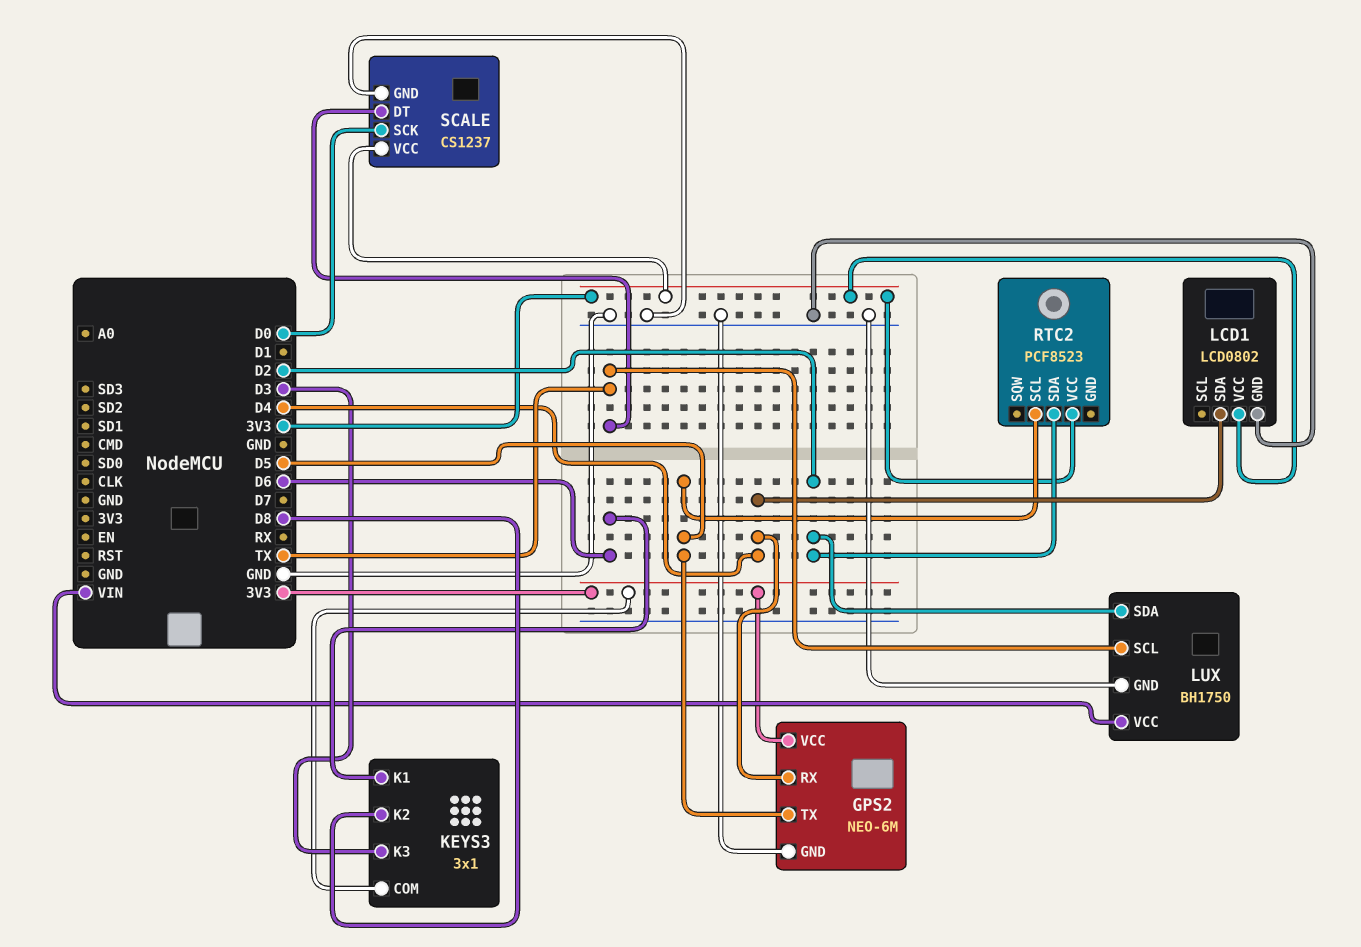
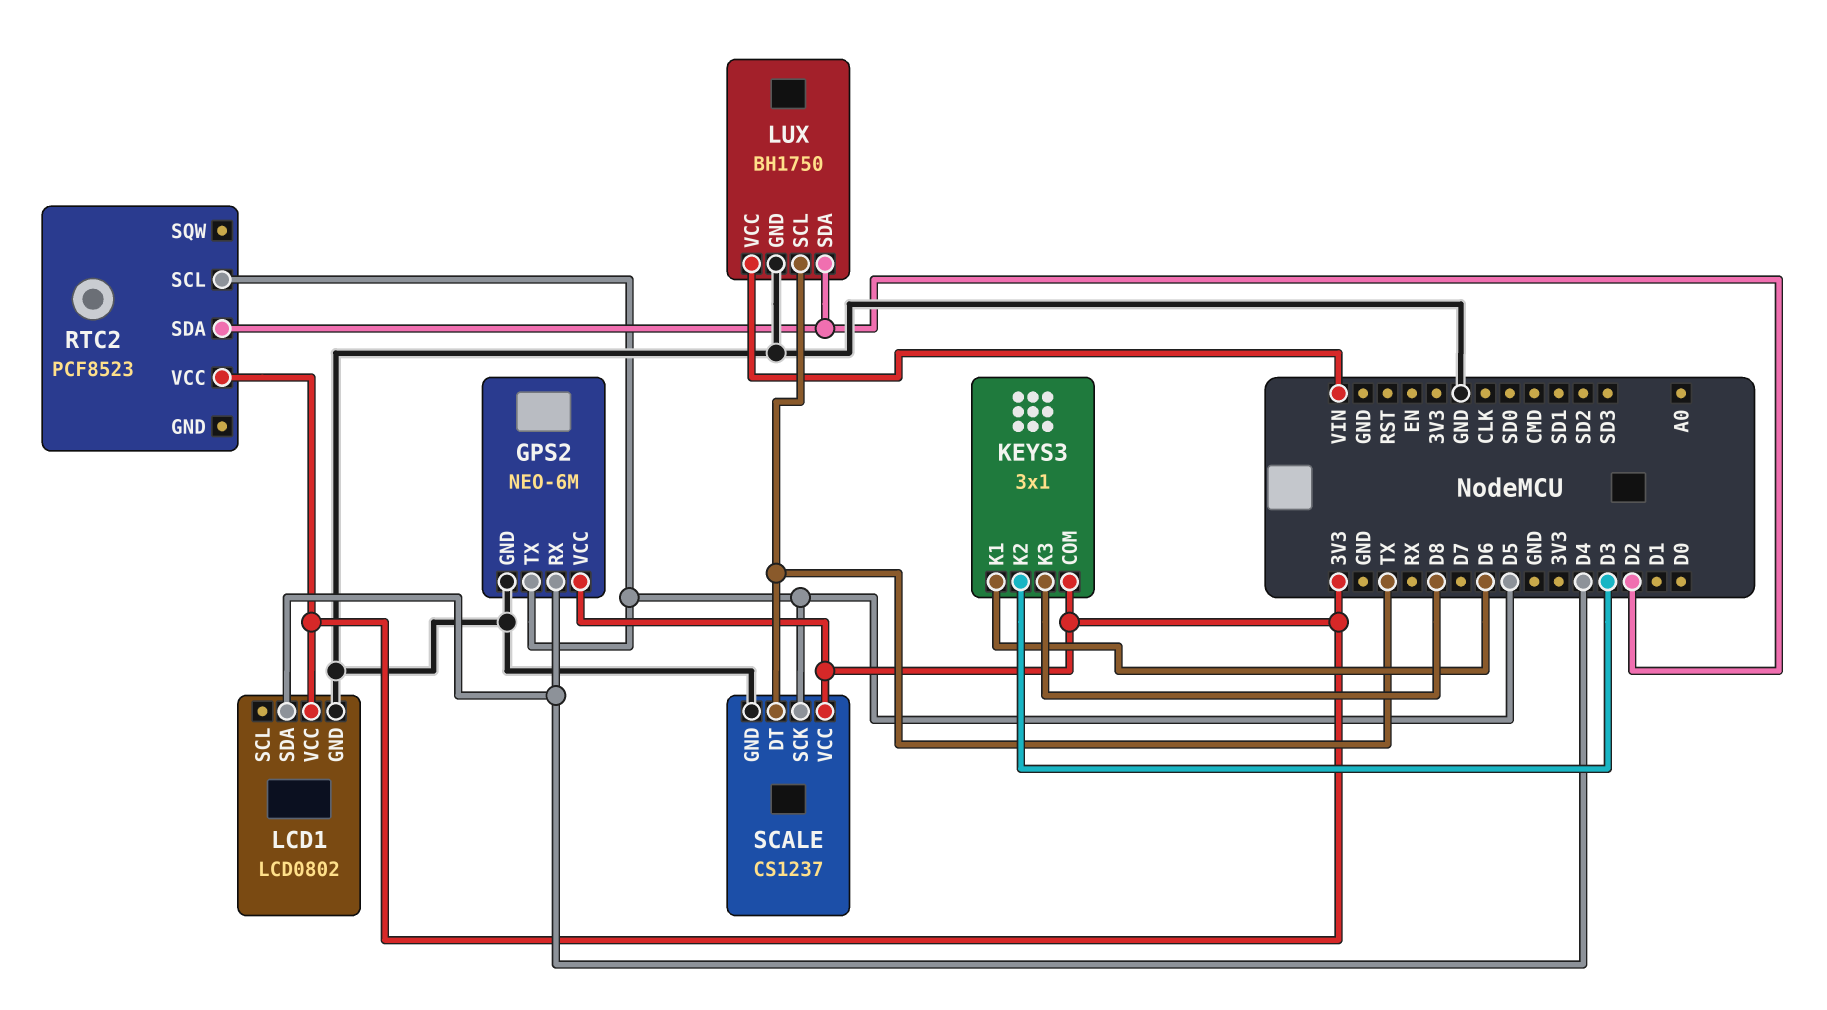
KEYS3 pin K2: D8 -> D3
KEYS3 pin K3: D3 -> D8
SCALE pin SCK: D0 -> D5

